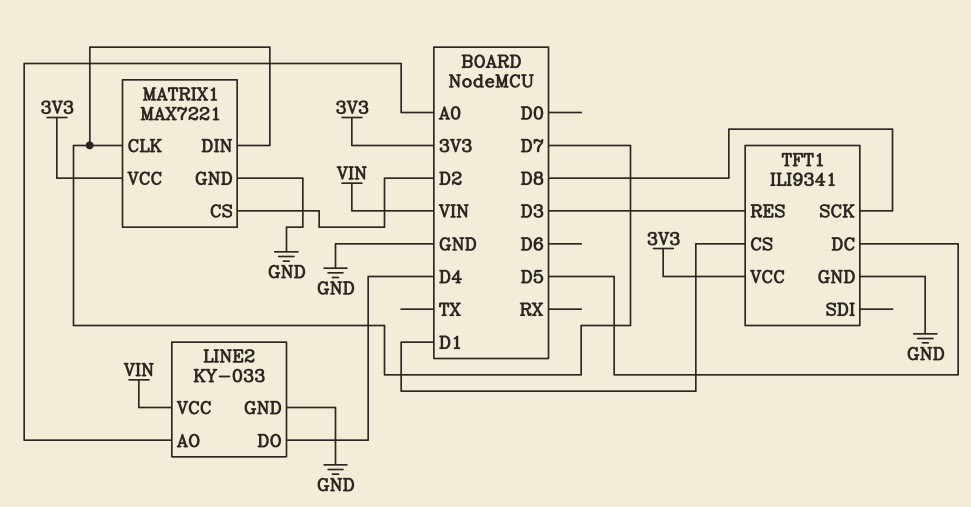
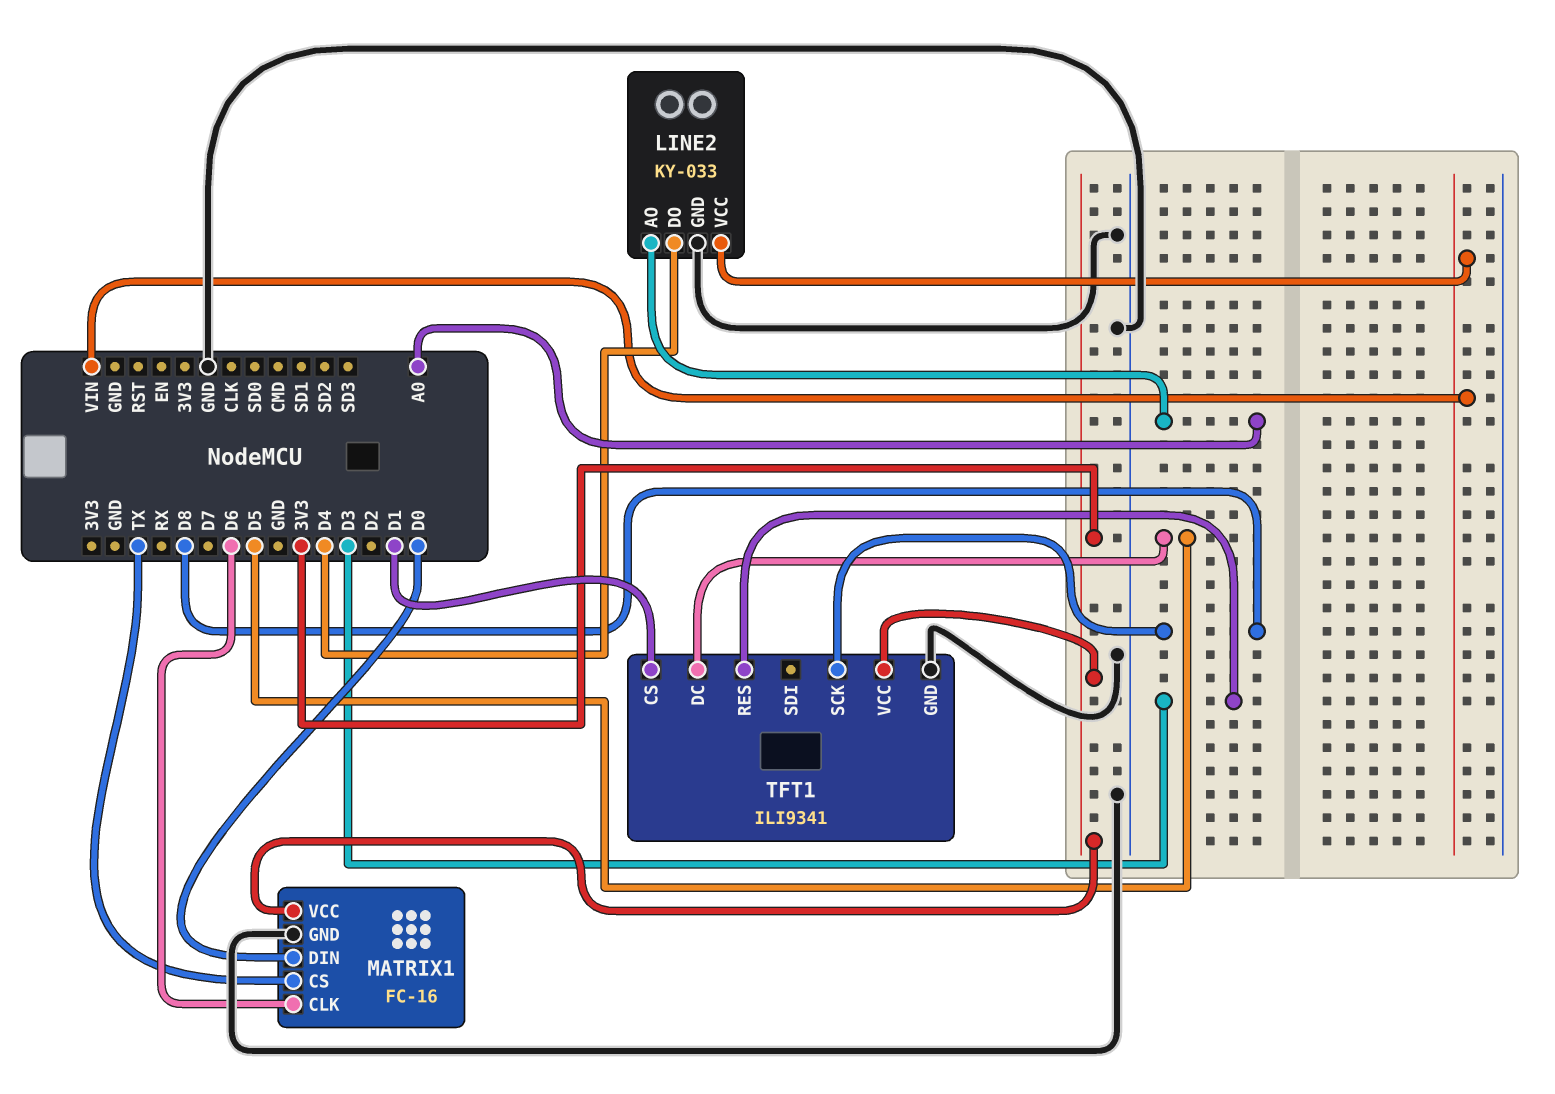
MATRIX1: MAX7221 -> FC-16
MATRIX1 pin CLK: D7 -> D6
MATRIX1 pin CS: D2 -> TX
MATRIX1 pin DIN: D7 -> D0

